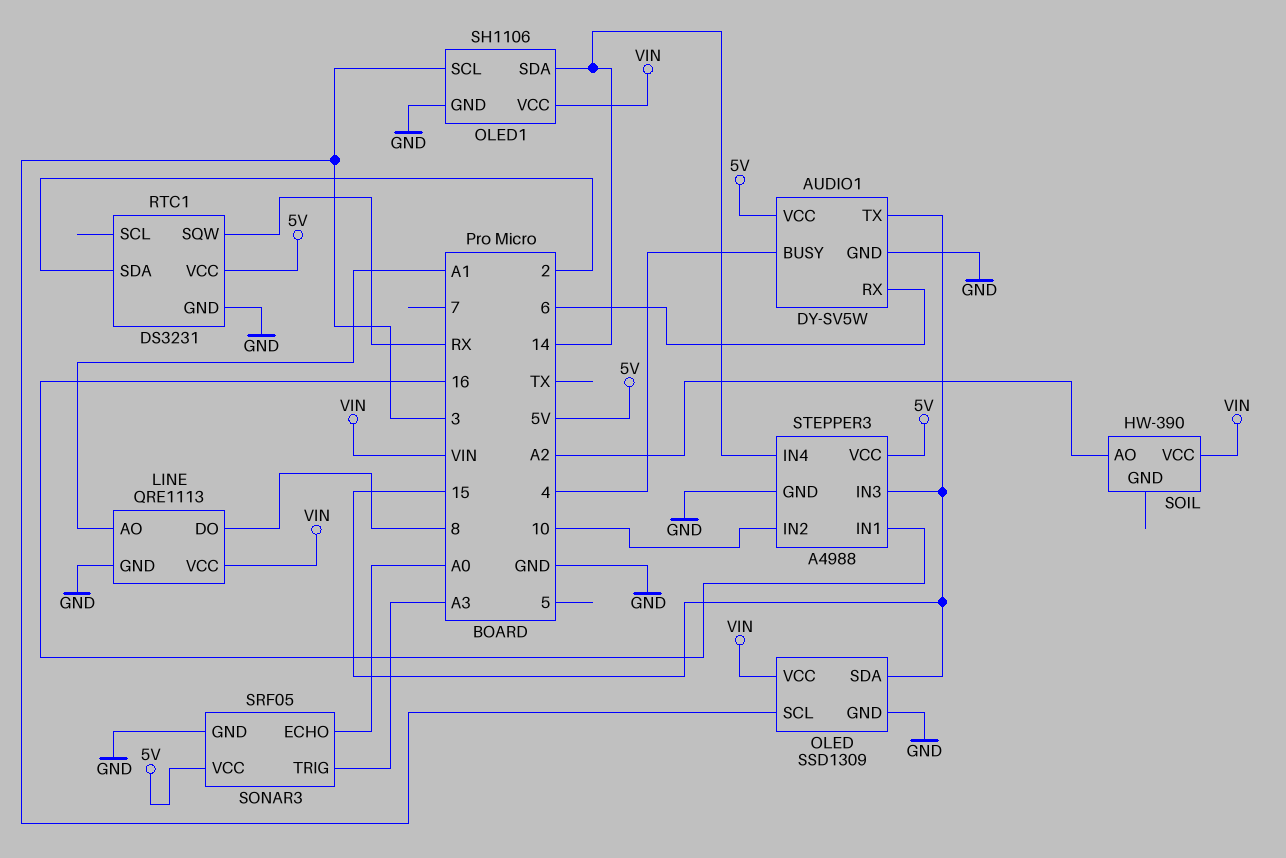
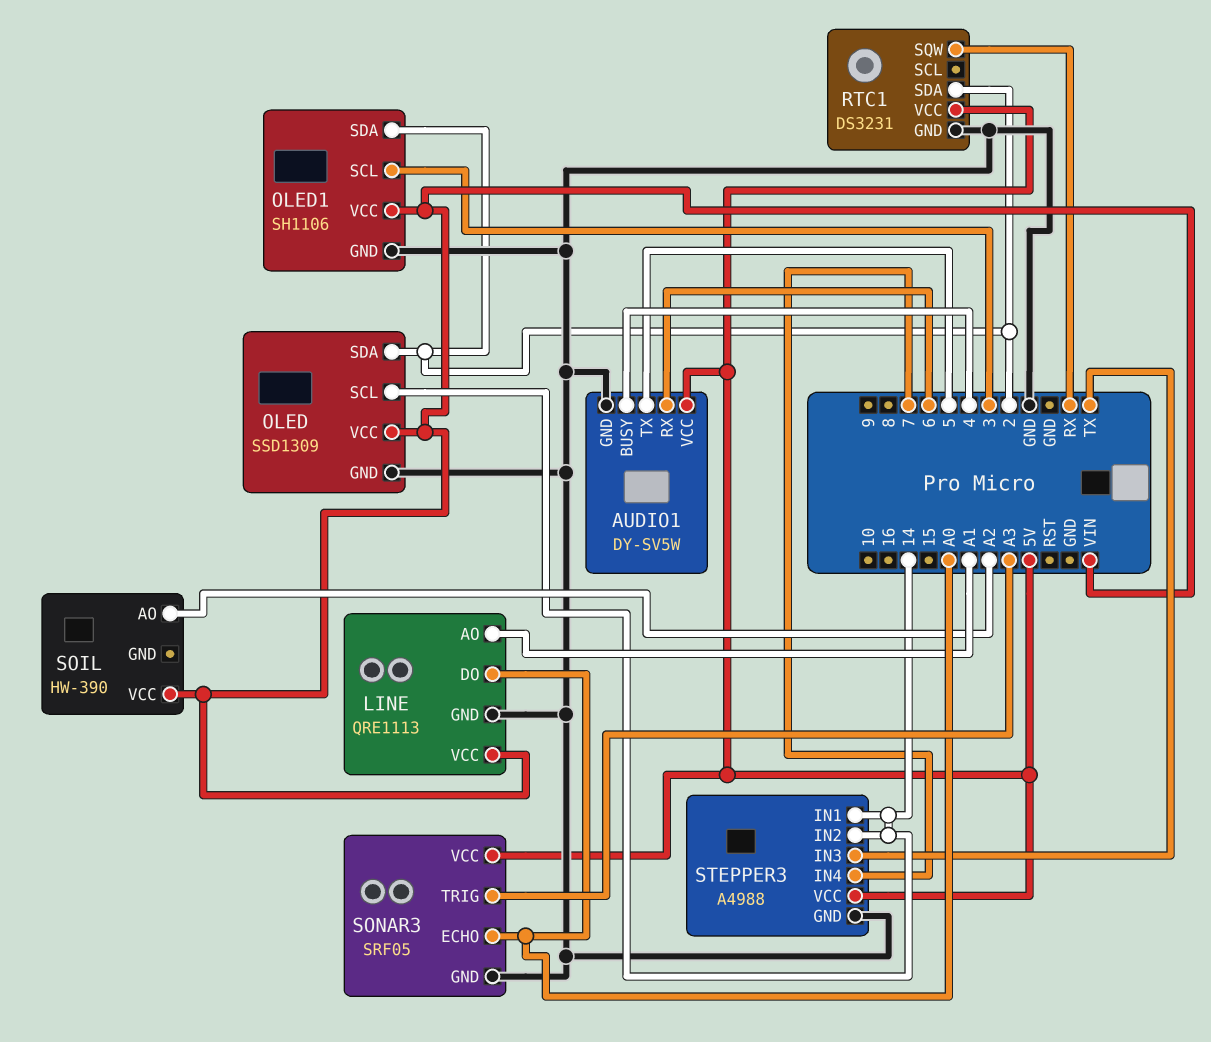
AUDIO1 pin TX: 15 -> 5
LINE pin DO: 8 -> A0
OLED pin SCL: 3 -> 14
OLED pin SDA: 15 -> 2
OLED1 pin SDA: 14 -> 2
STEPPER3 pin IN1: 16 -> 14
STEPPER3 pin IN2: 10 -> 14
STEPPER3 pin IN3: 15 -> TX
STEPPER3 pin IN4: 14 -> 7

